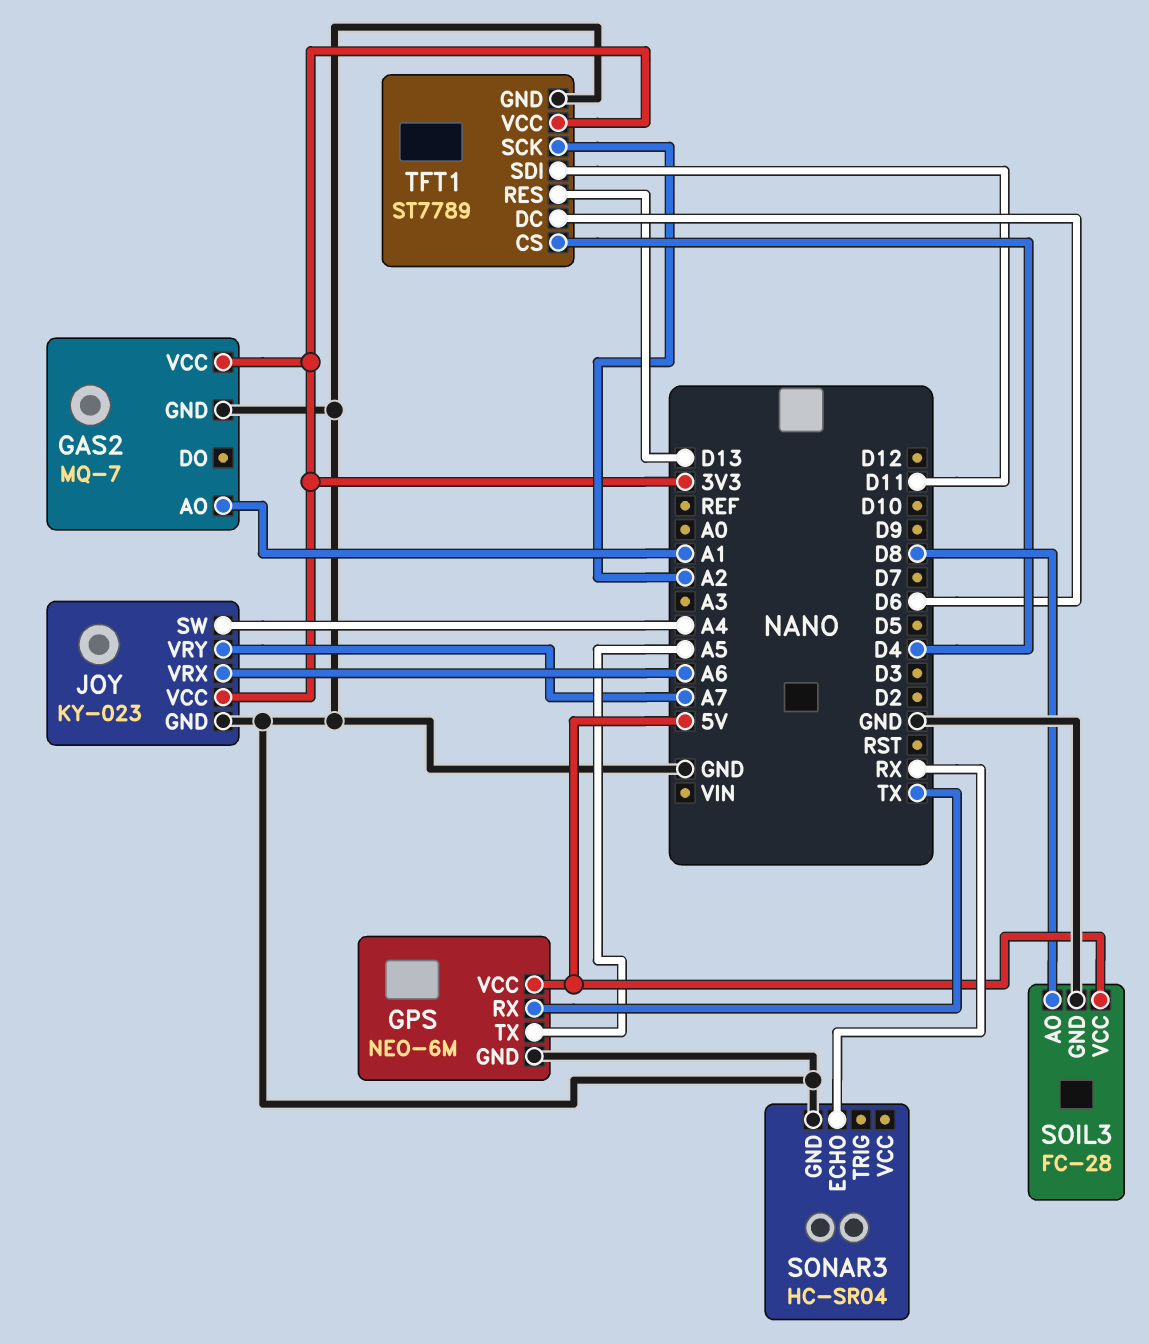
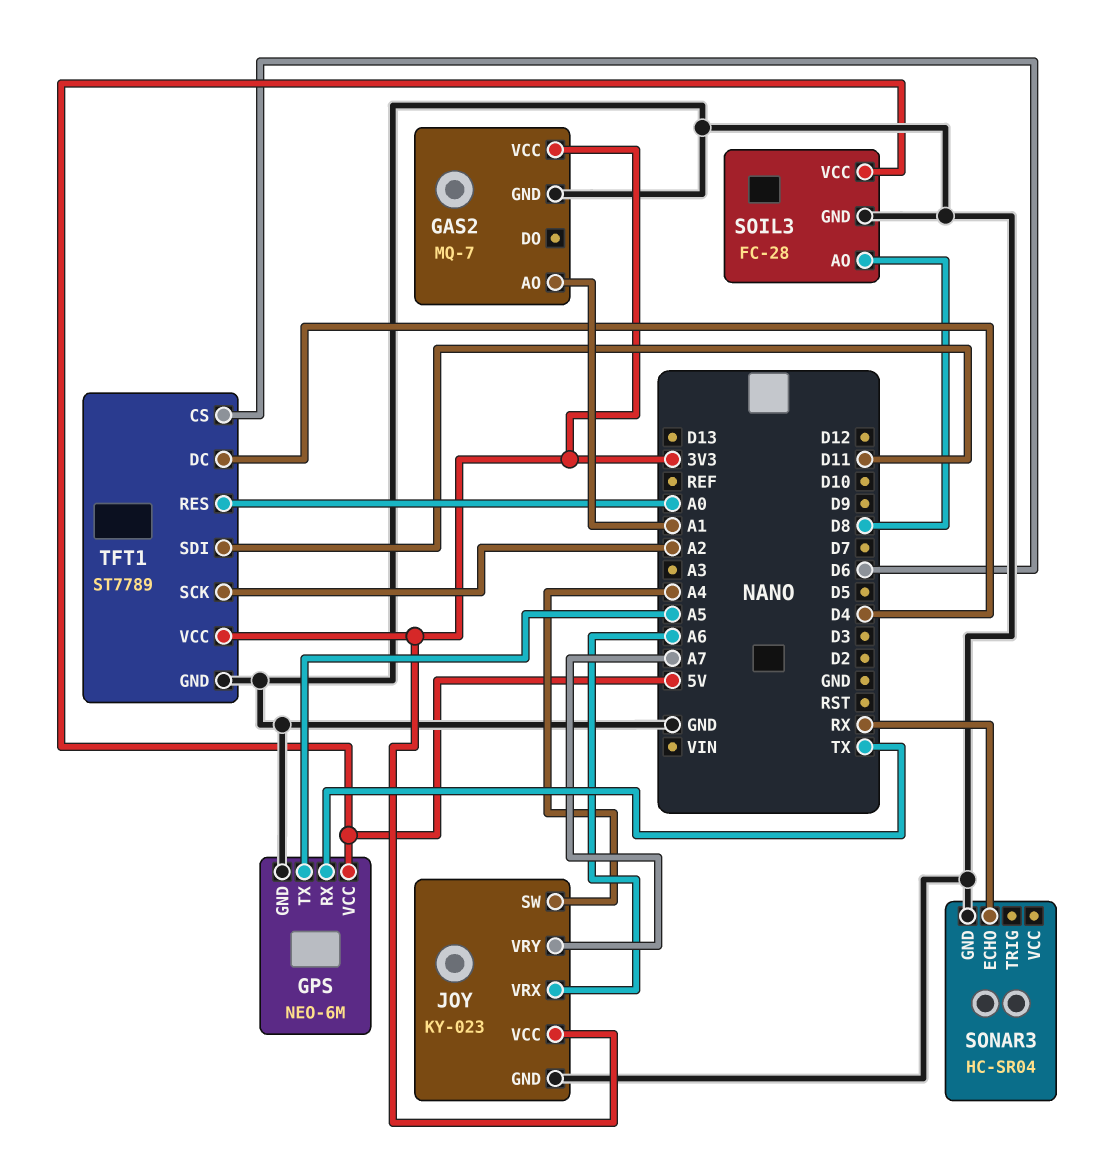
TFT1 pin CS: D4 -> D6
TFT1 pin DC: D6 -> D4
TFT1 pin RES: D13 -> A0

